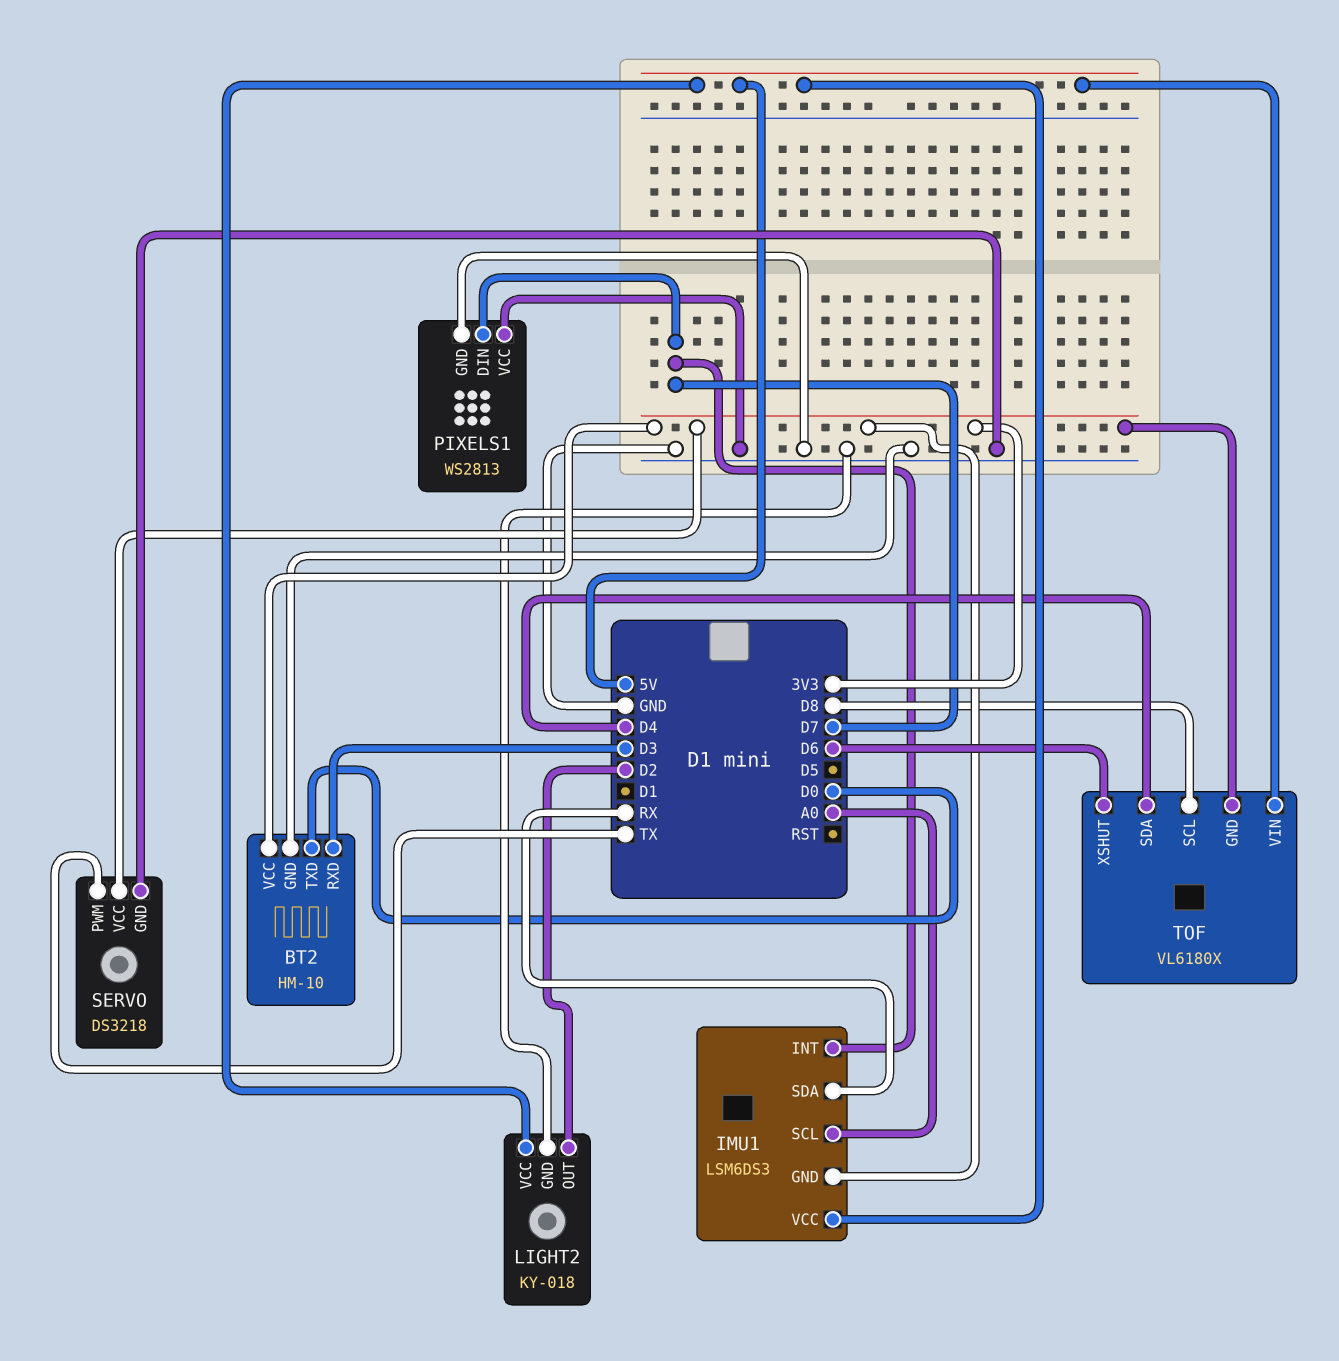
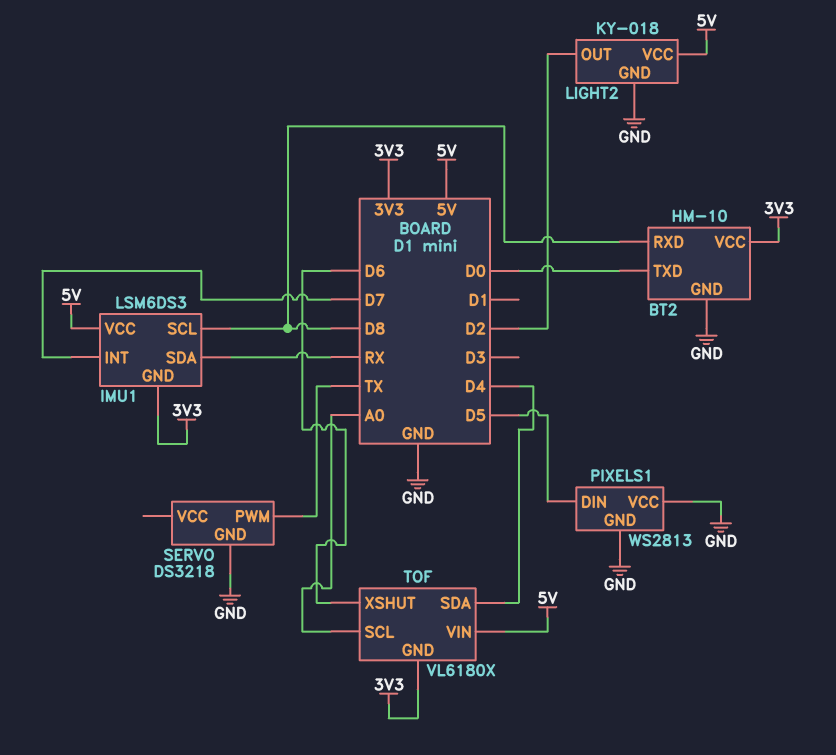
BT2 pin RXD: D3 -> D8
IMU1 pin SCL: A0 -> D8
PIXELS1 pin DIN: D7 -> D5
SERVO pin VCC: 3V3 -> none
TOF pin SCL: D8 -> A0

